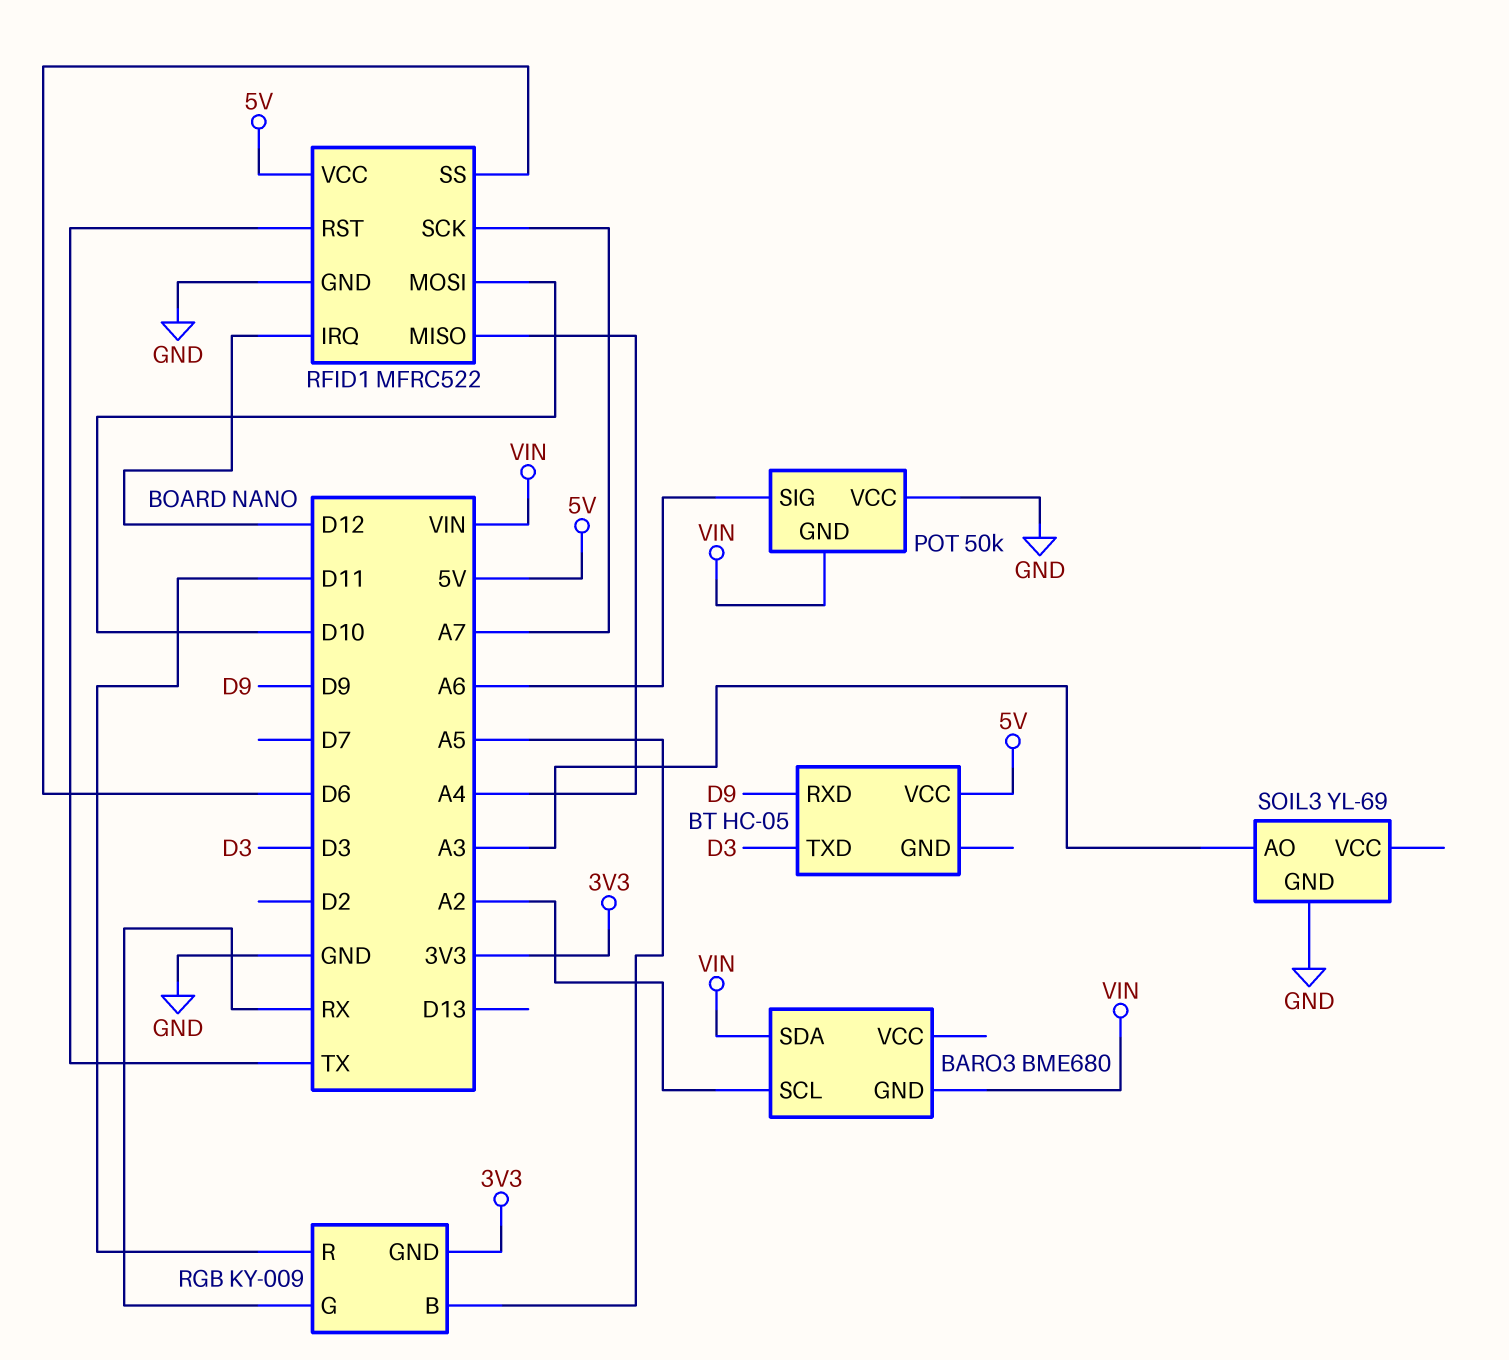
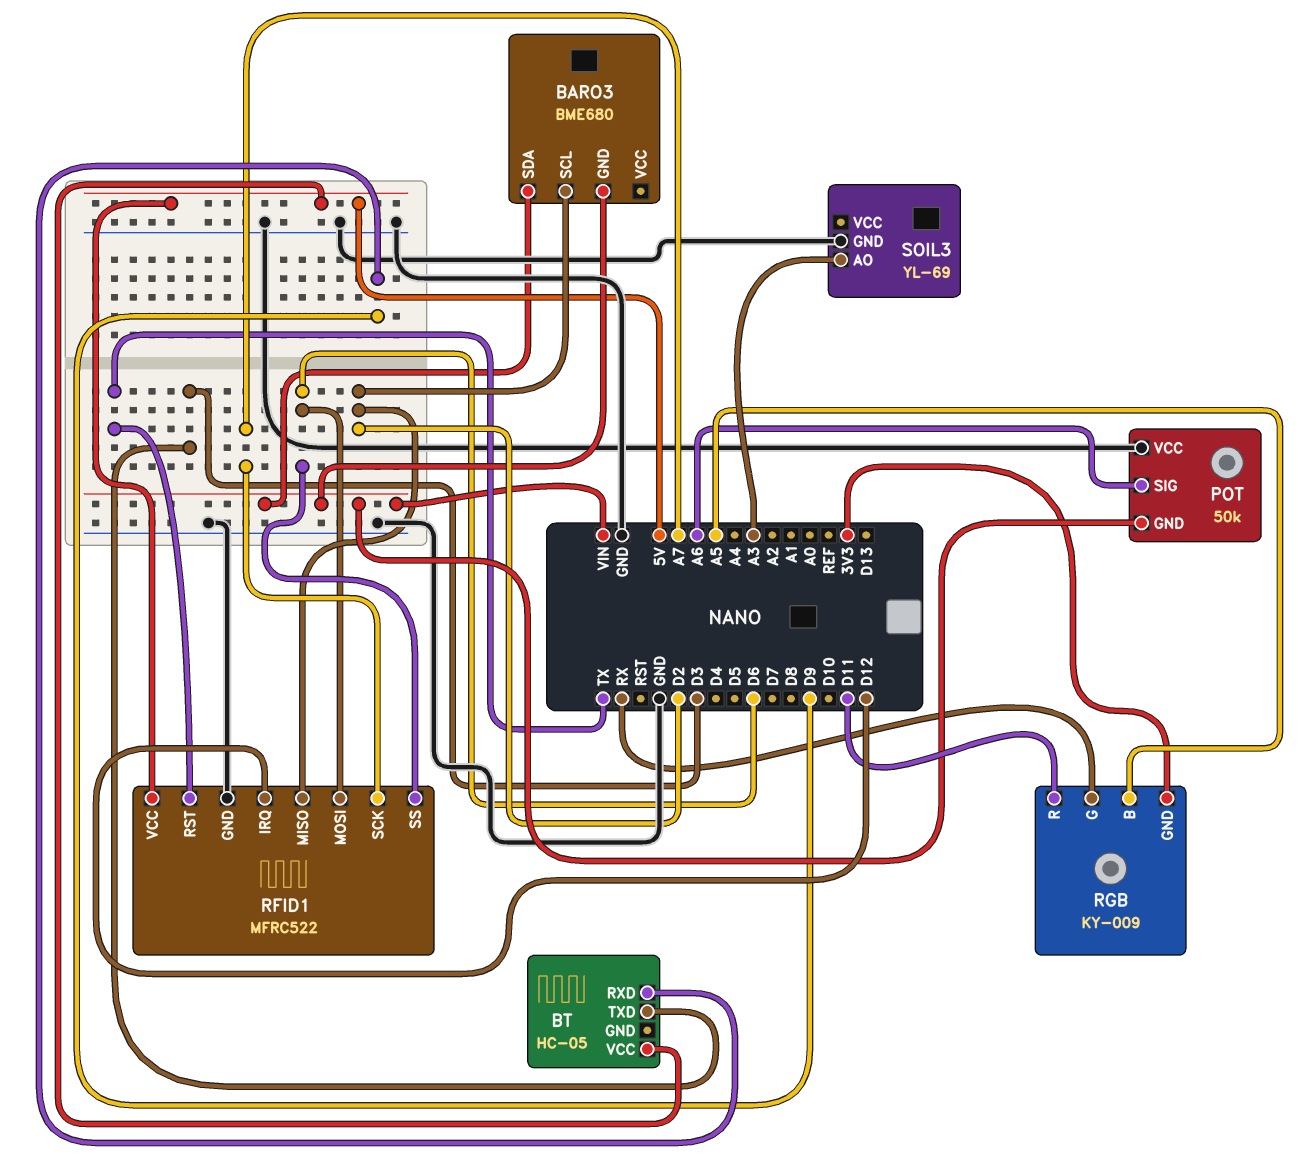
BARO3 pin SCL: A2 -> D2
RFID1 pin MISO: A4 -> D2
RFID1 pin MOSI: D10 -> D6

